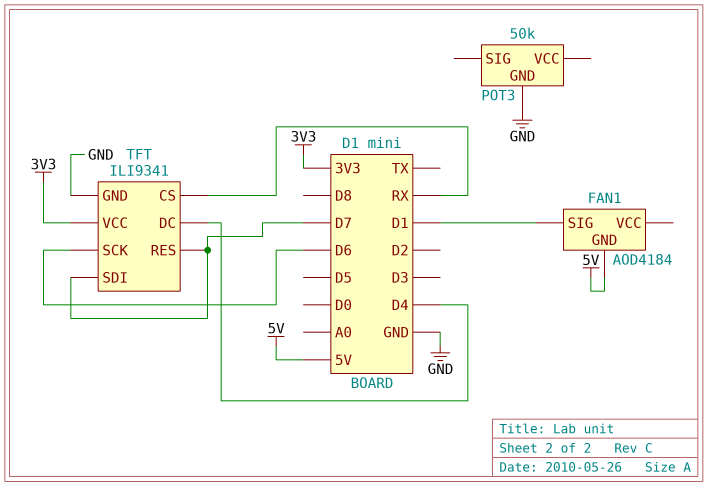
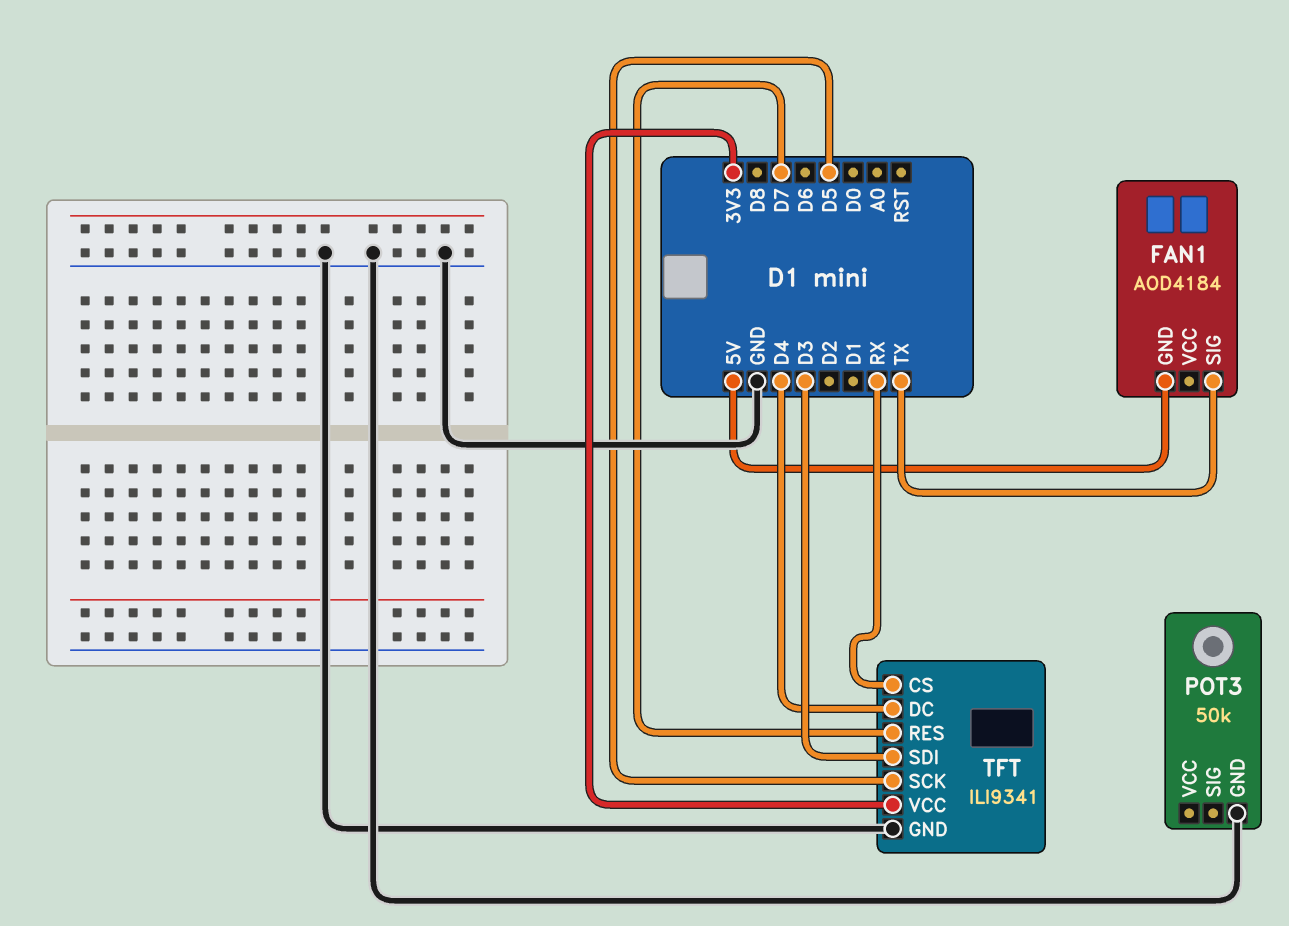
FAN1 pin SIG: D1 -> TX
TFT pin SCK: D6 -> D5
TFT pin SDI: D7 -> D3

